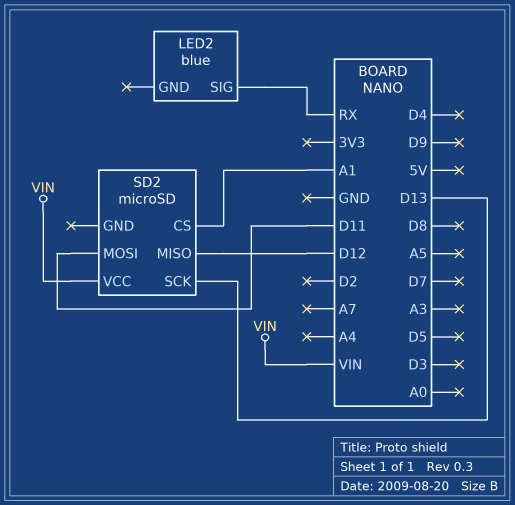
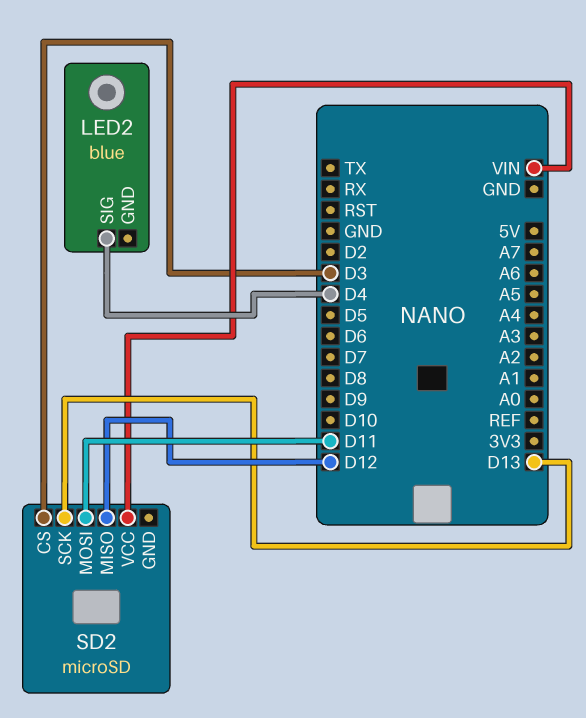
LED2 pin SIG: RX -> D4
SD2 pin CS: A1 -> D3

